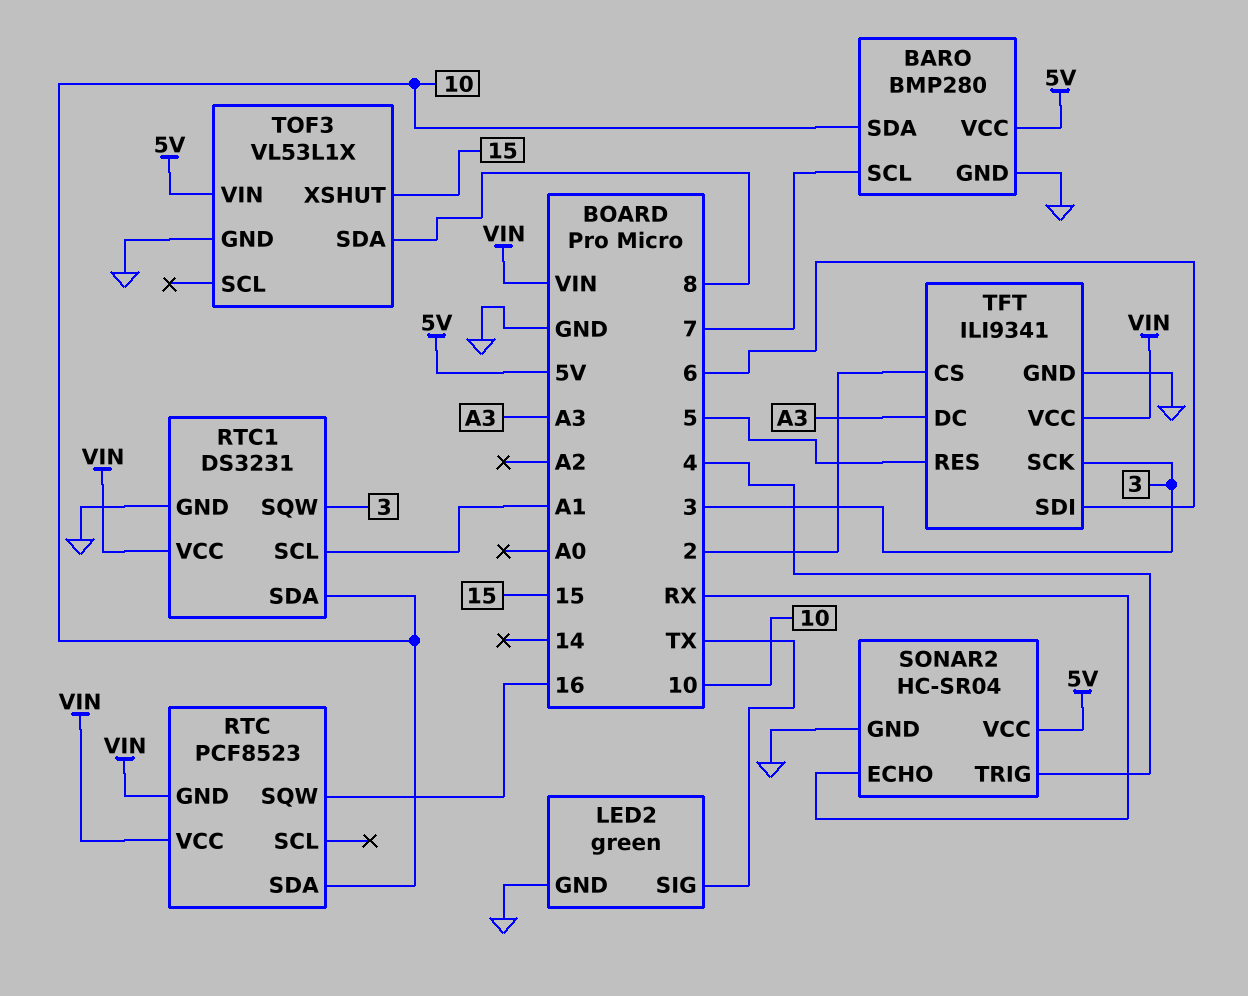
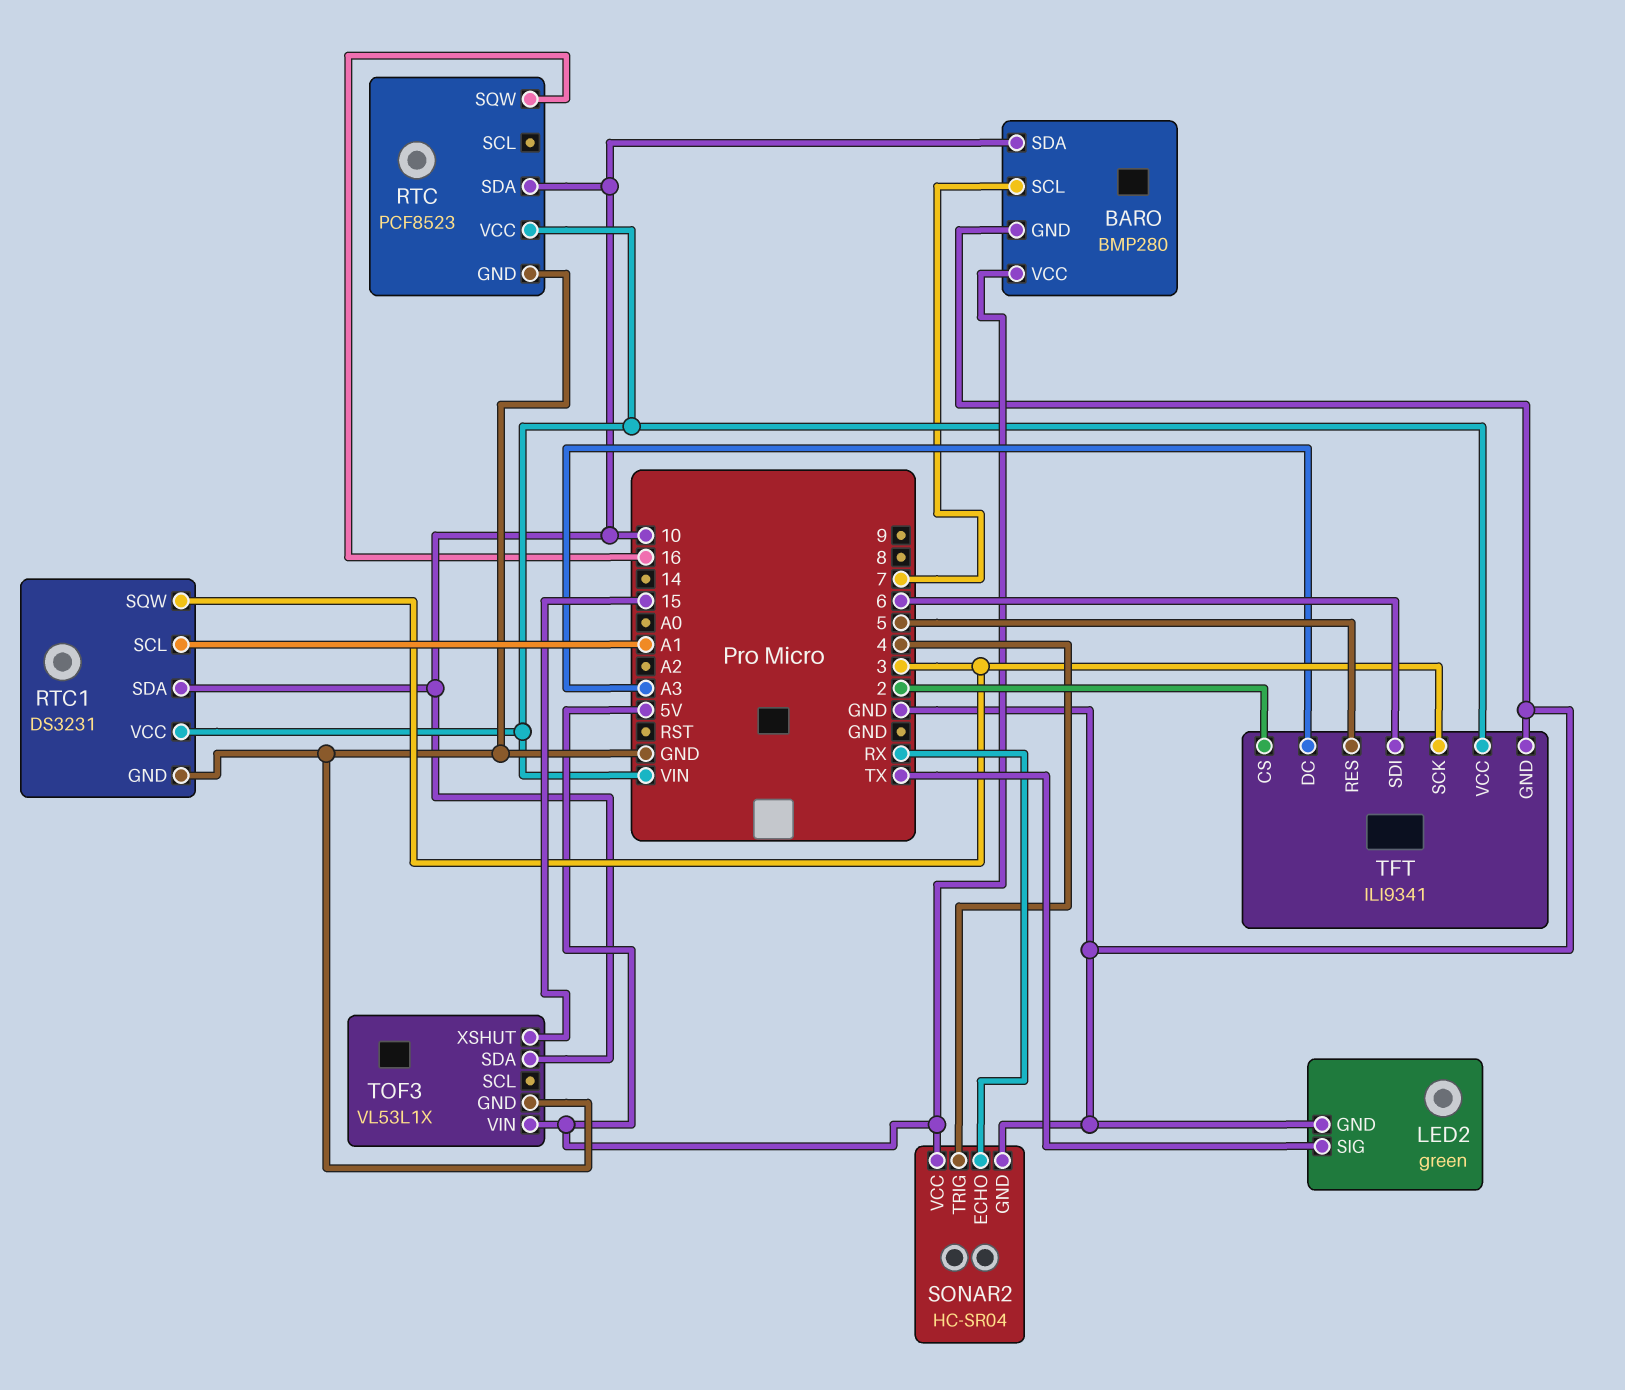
RTC pin GND: VIN -> GND
TOF3 pin SDA: 8 -> 10

